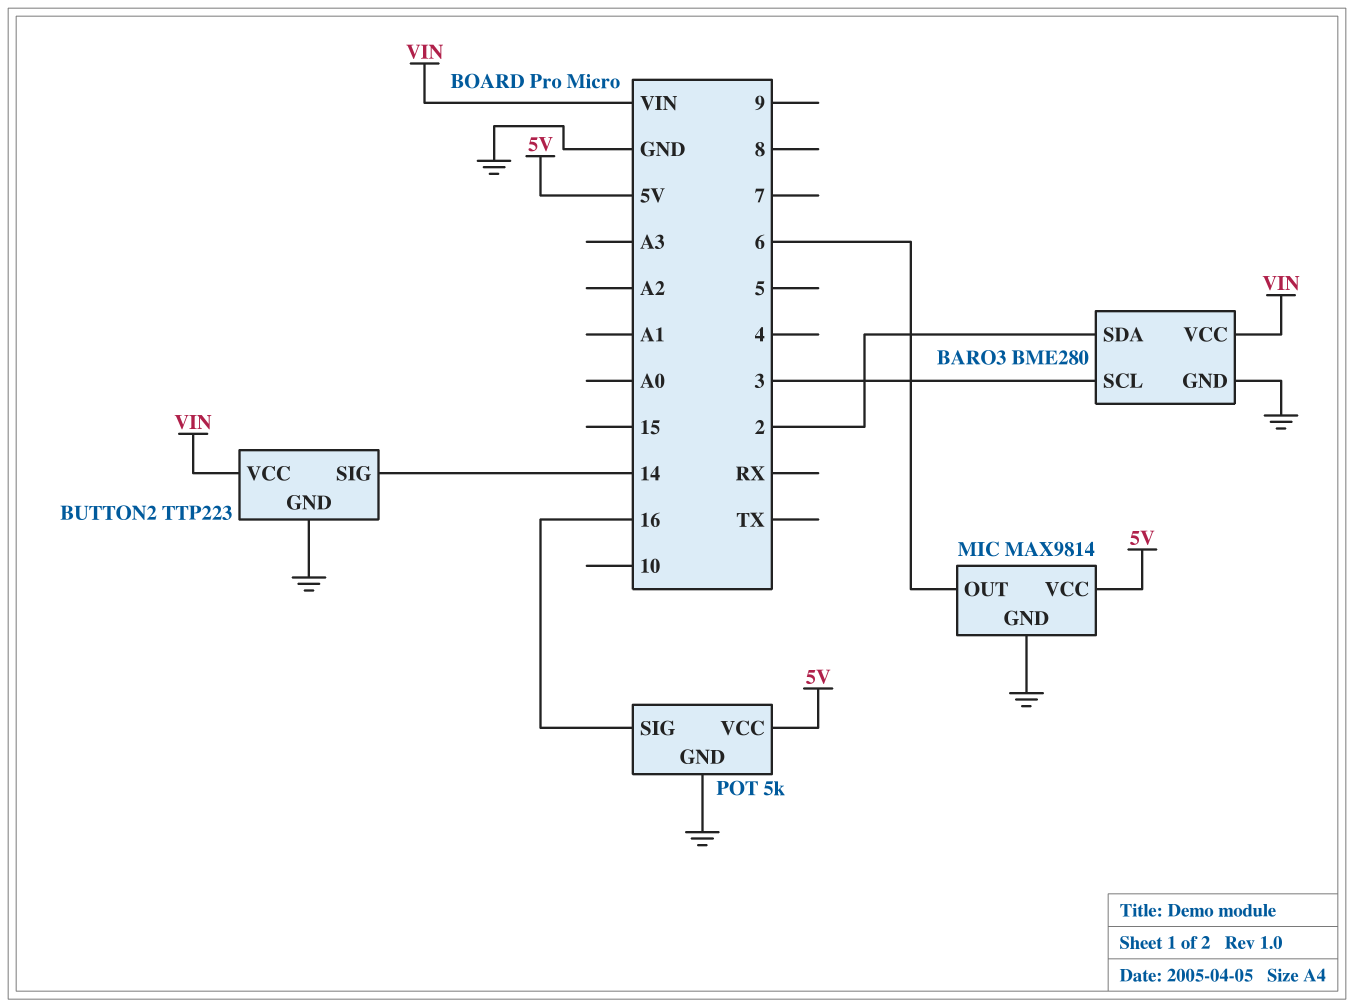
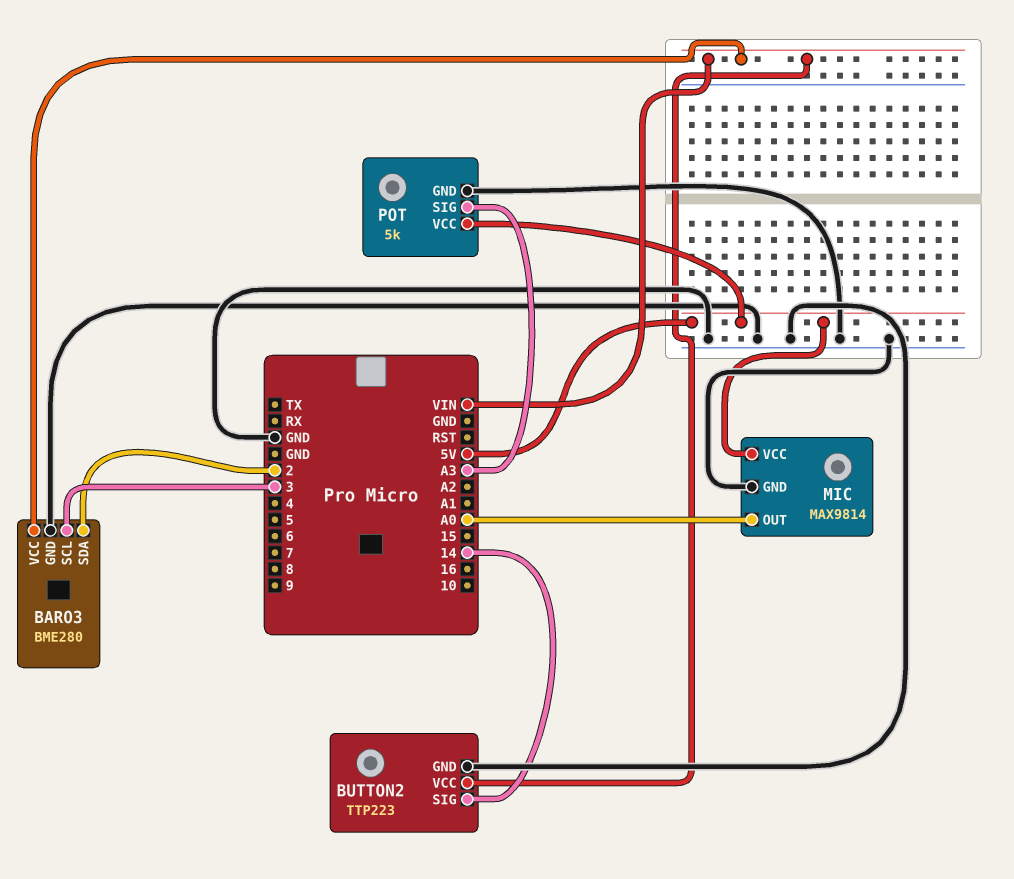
MIC pin OUT: 6 -> A0
POT pin SIG: 16 -> A3

